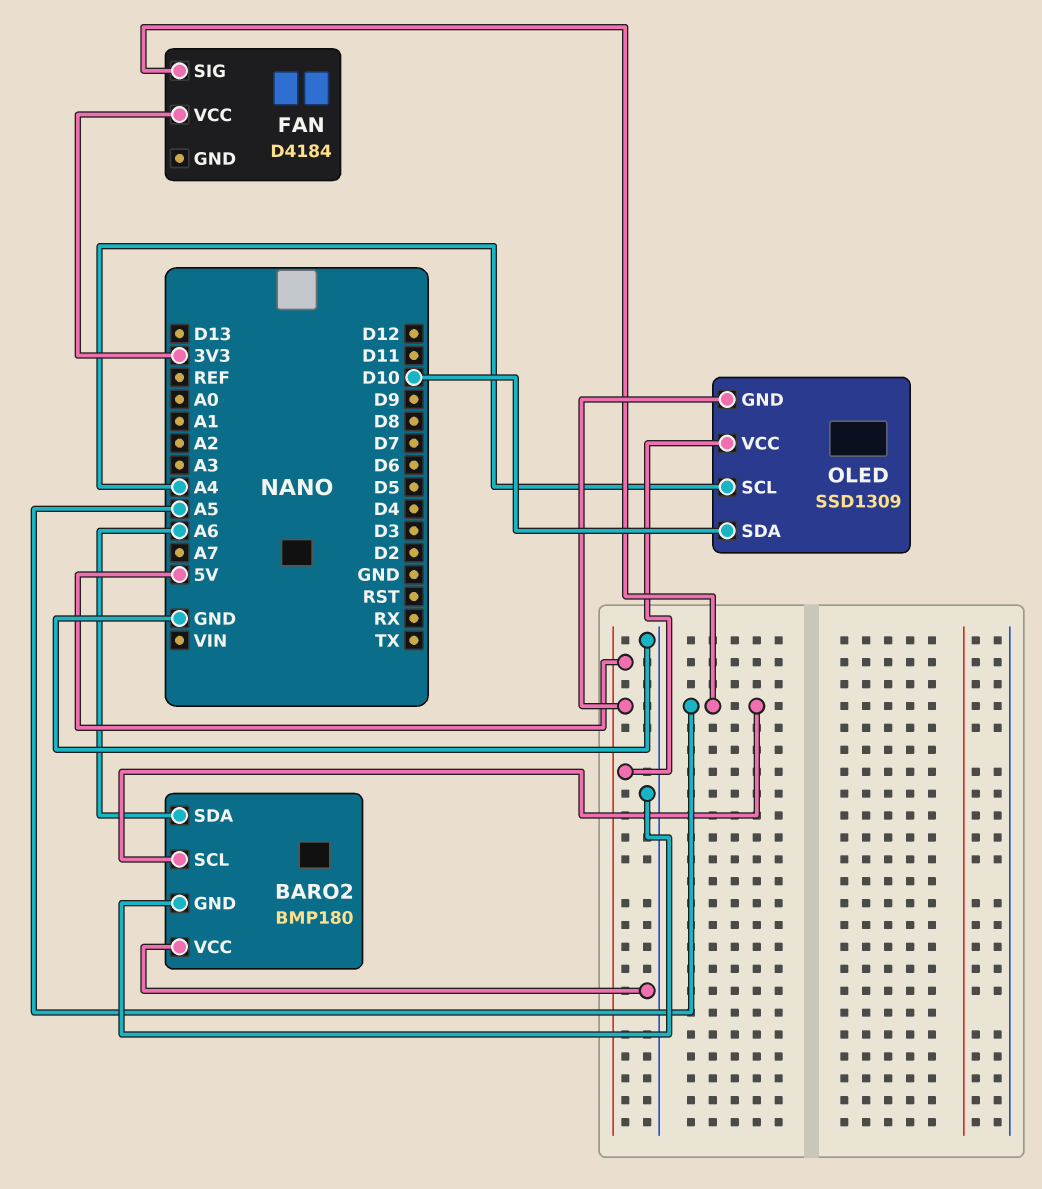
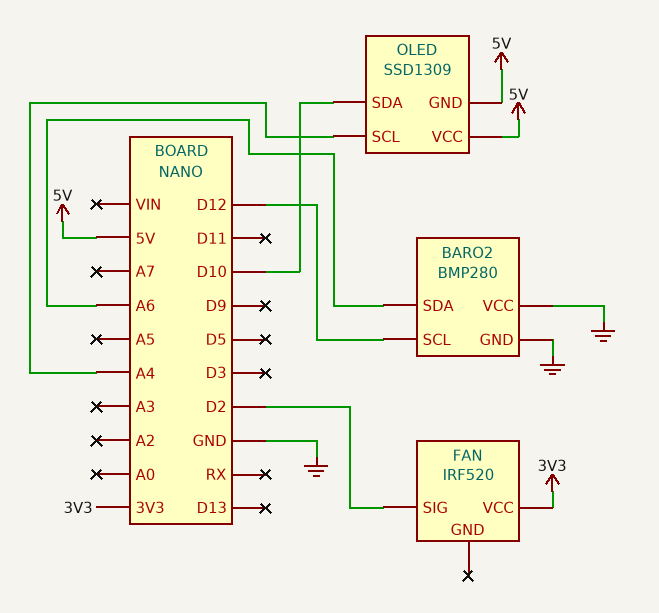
BARO2: BMP180 -> BMP280
BARO2 pin SCL: A5 -> D12
FAN: D4184 -> IRF520
FAN pin SIG: A5 -> D2

